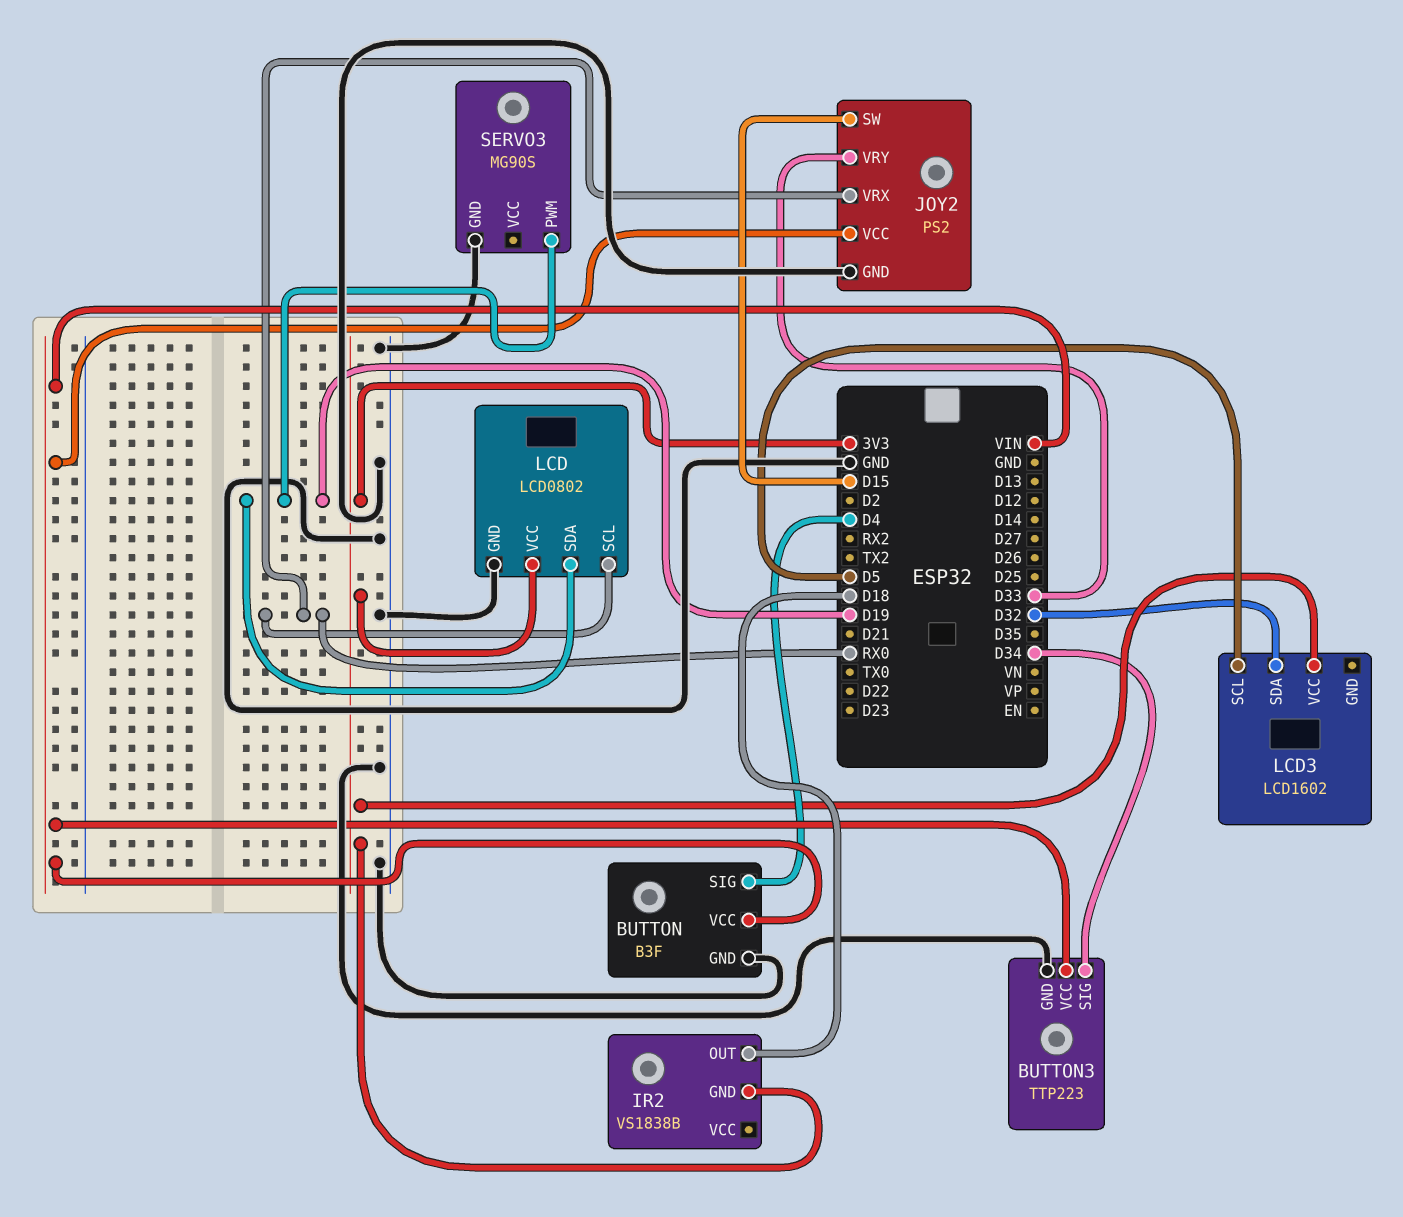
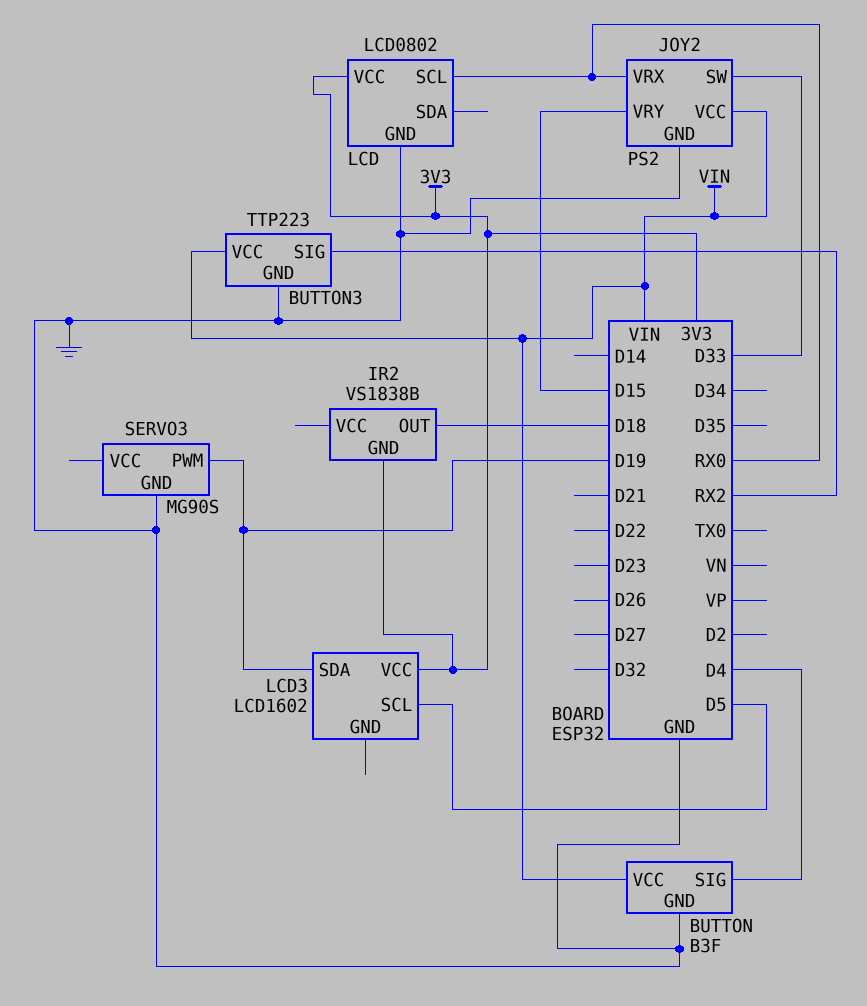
BUTTON3 pin SIG: D34 -> RX2
JOY2 pin SW: D15 -> D33
JOY2 pin VRY: D33 -> D15
LCD pin SDA: D19 -> none
LCD3 pin SDA: D32 -> D19

